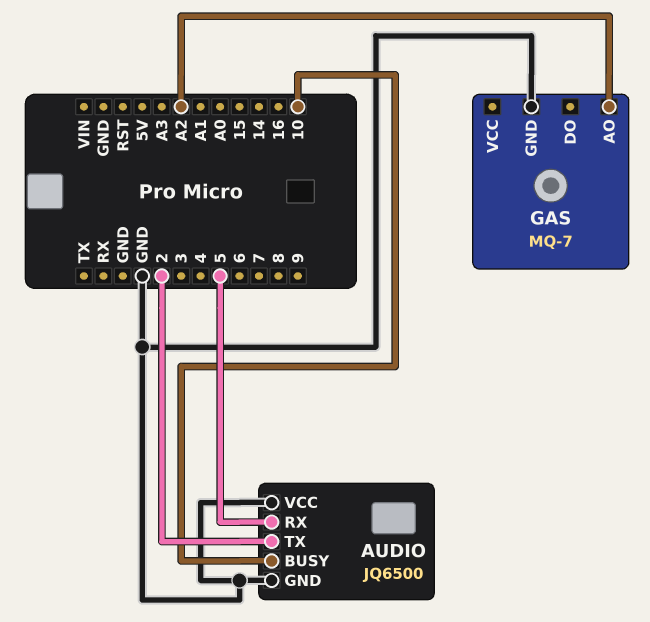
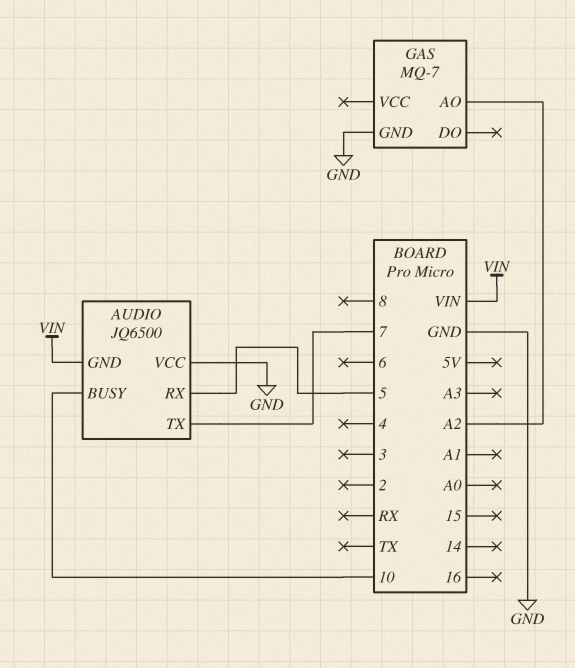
AUDIO pin GND: GND -> VIN
AUDIO pin TX: 2 -> 7

